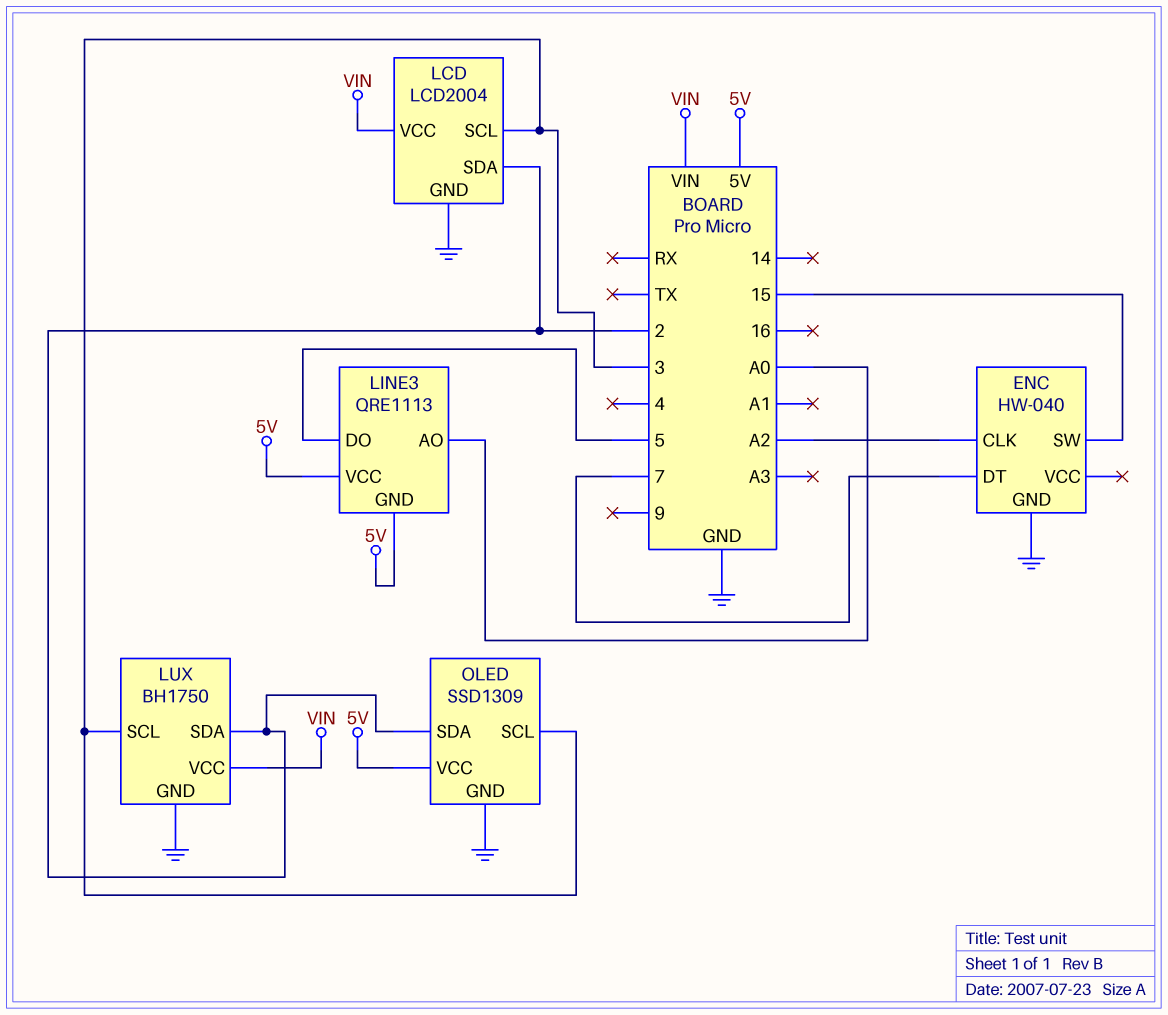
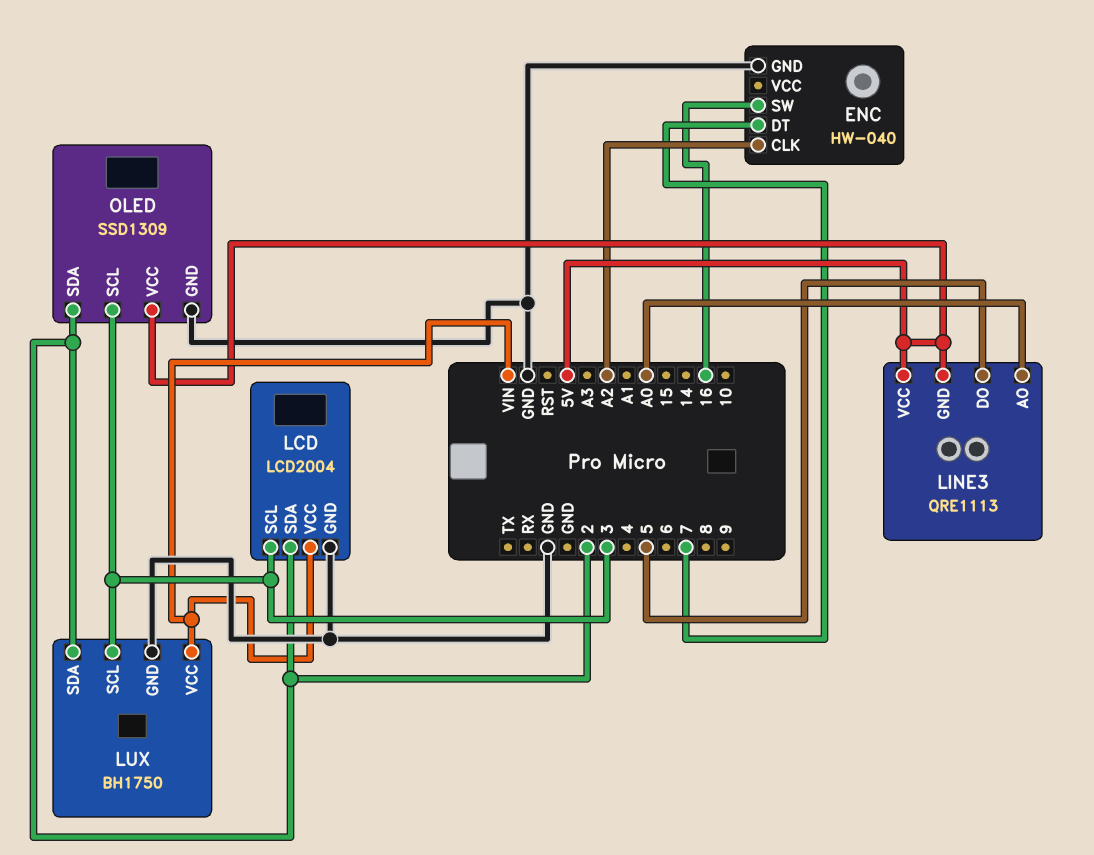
ENC pin SW: 15 -> 16

